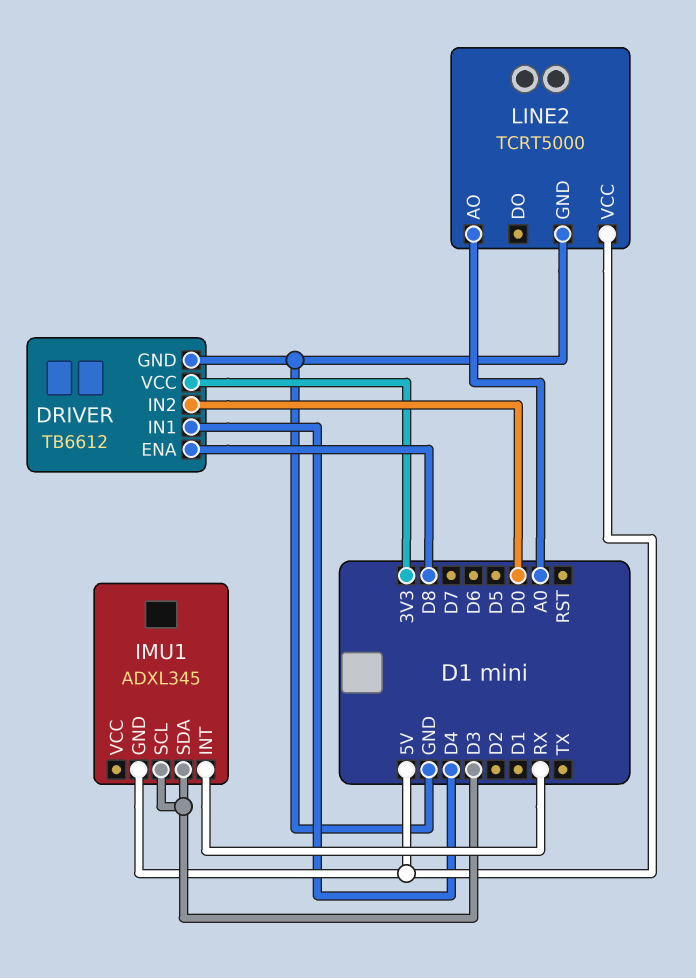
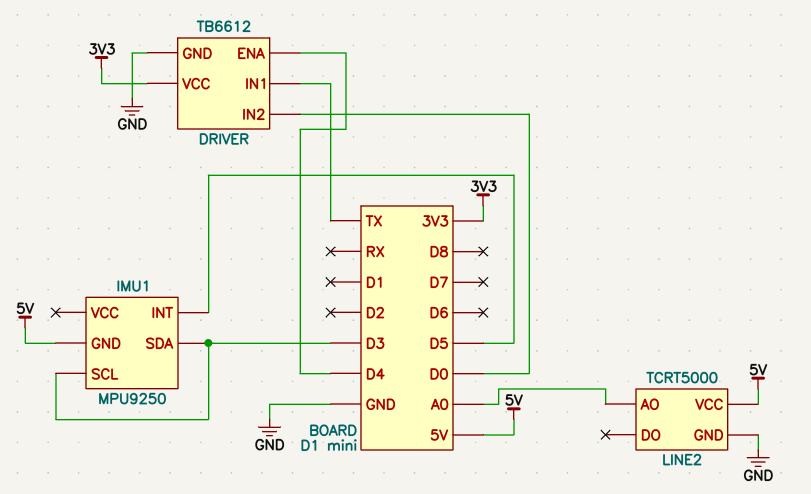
DRIVER pin ENA: D8 -> D4
DRIVER pin IN1: D4 -> TX
IMU1: ADXL345 -> MPU9250
IMU1 pin INT: RX -> D5

